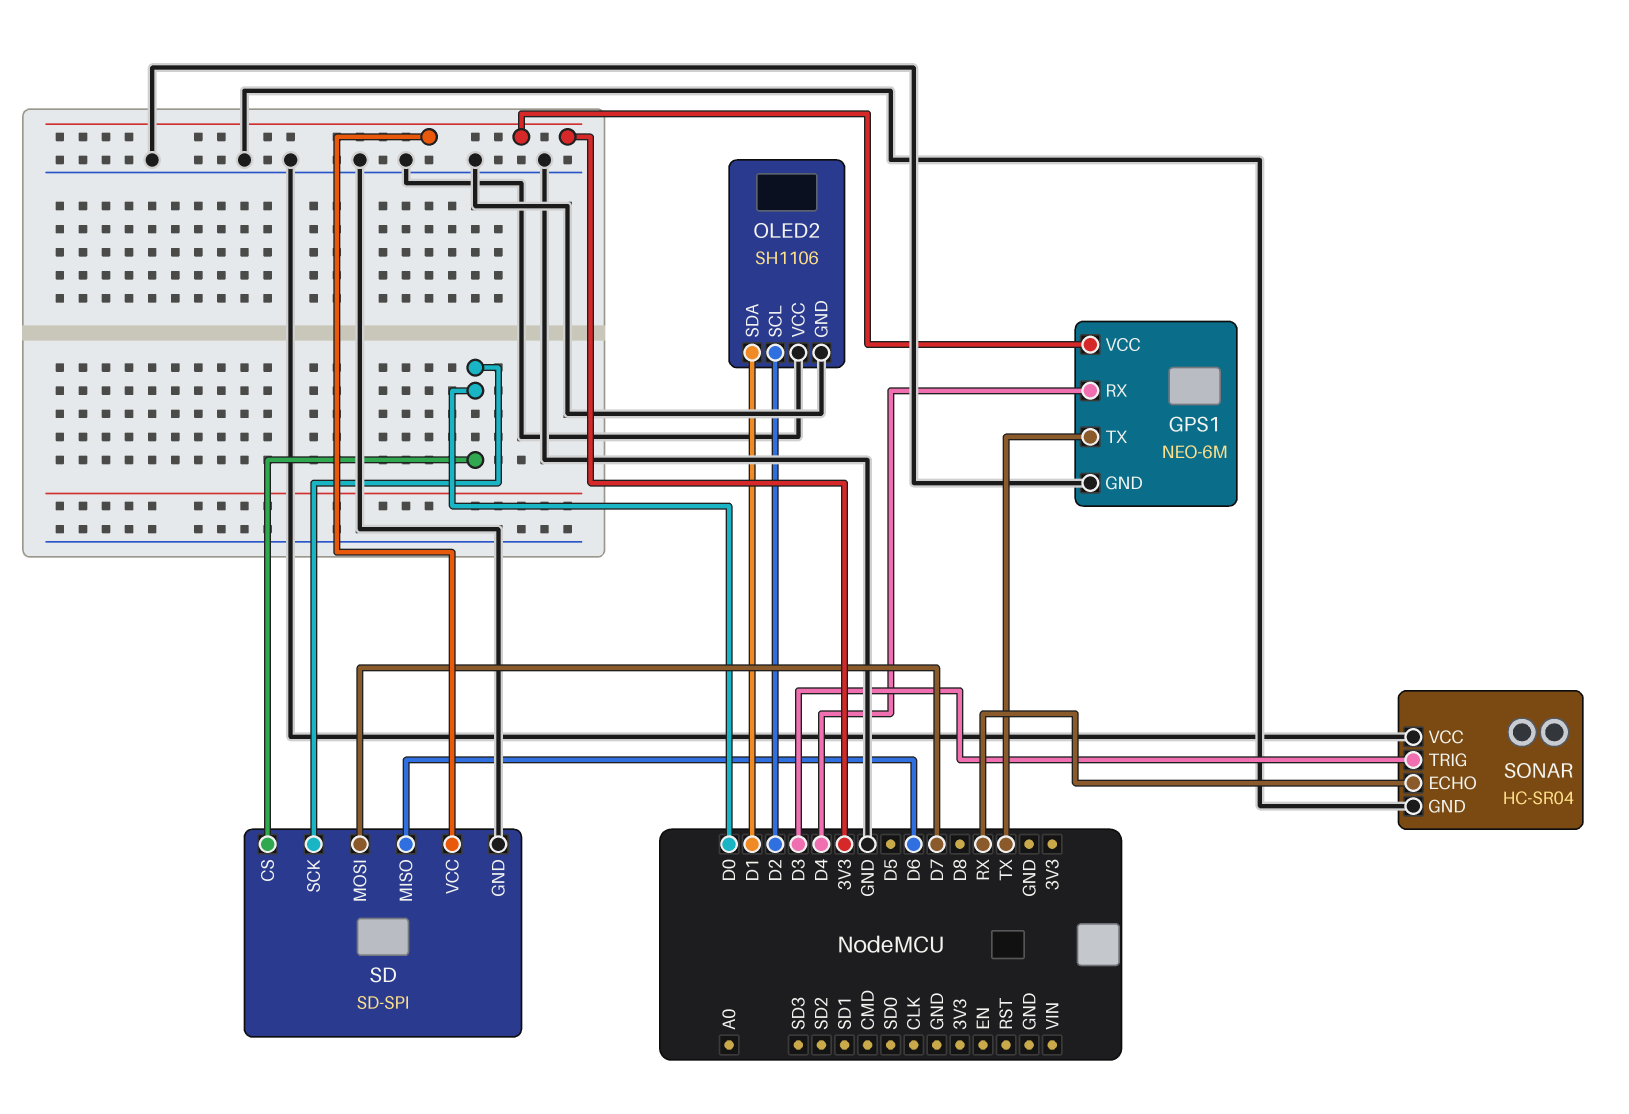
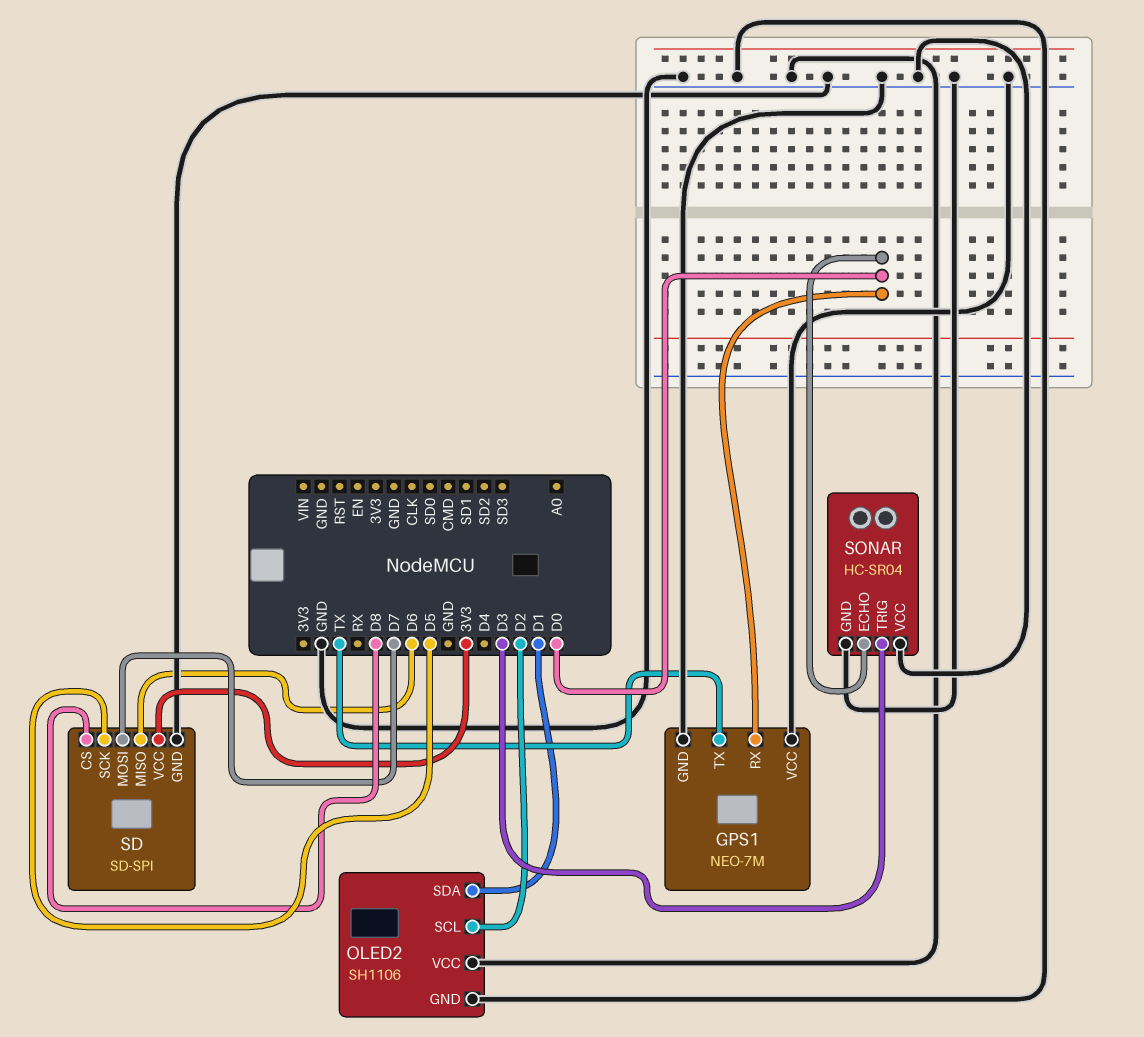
GPS1: NEO-6M -> NEO-7M
GPS1 pin RX: D4 -> D0
GPS1 pin VCC: 3V3 -> GND
SD pin CS: D0 -> D8
SD pin SCK: D0 -> D5
SONAR pin ECHO: RX -> D0

